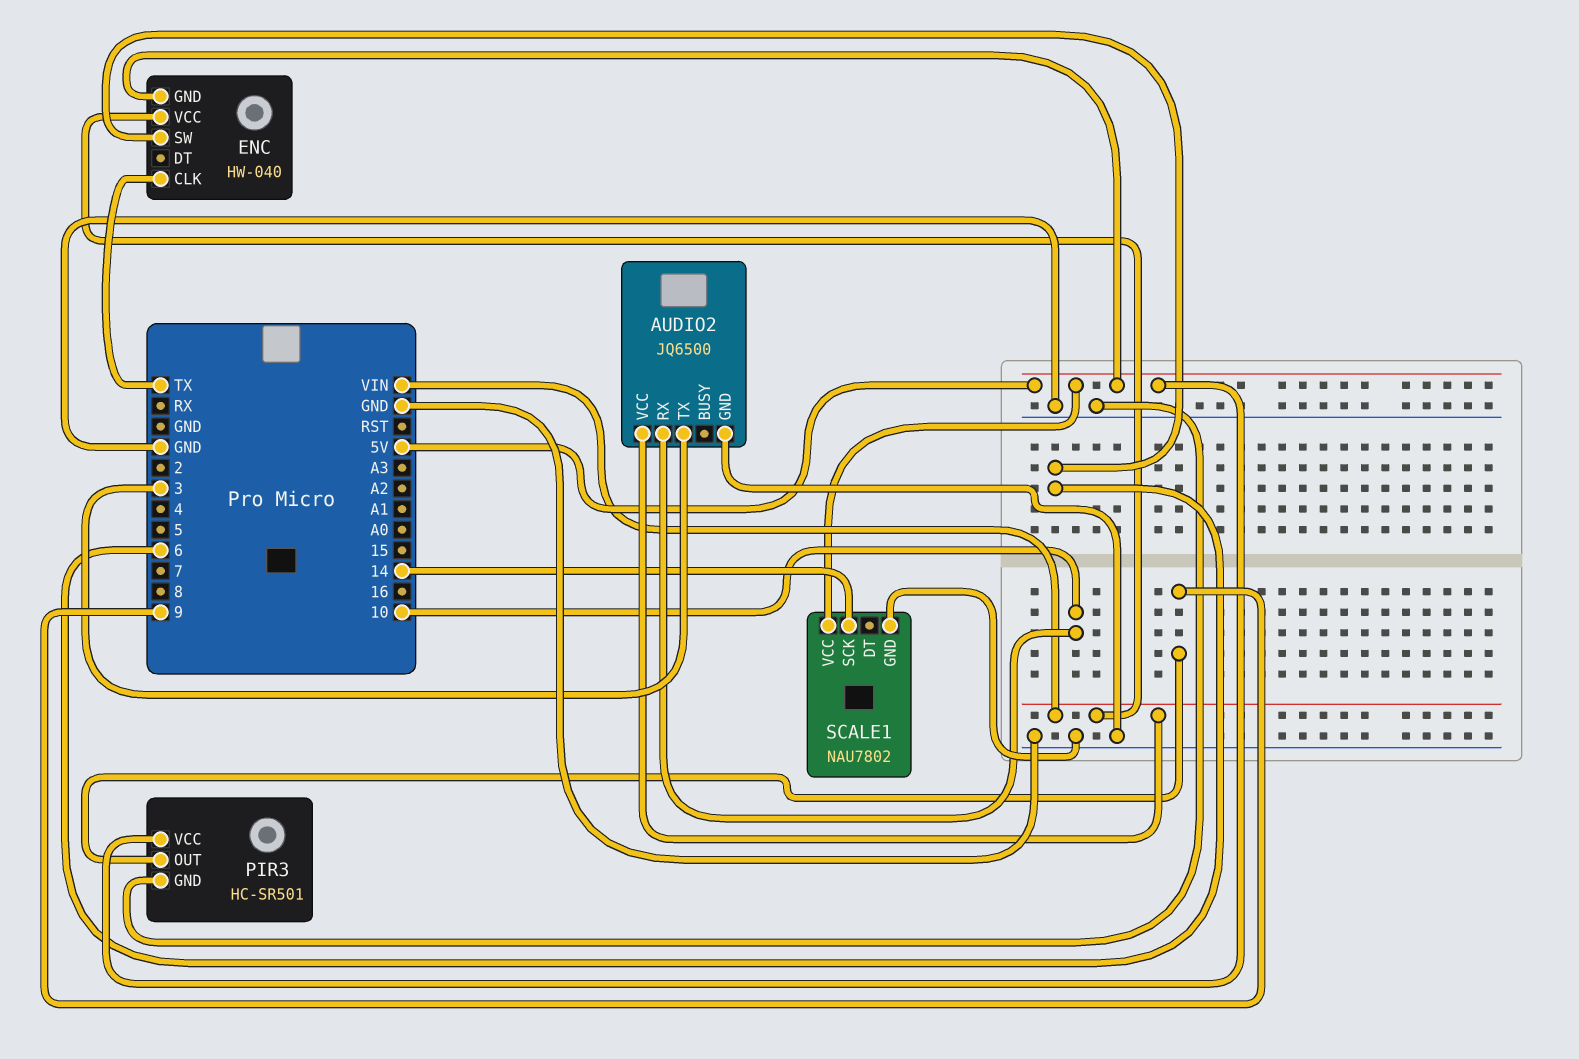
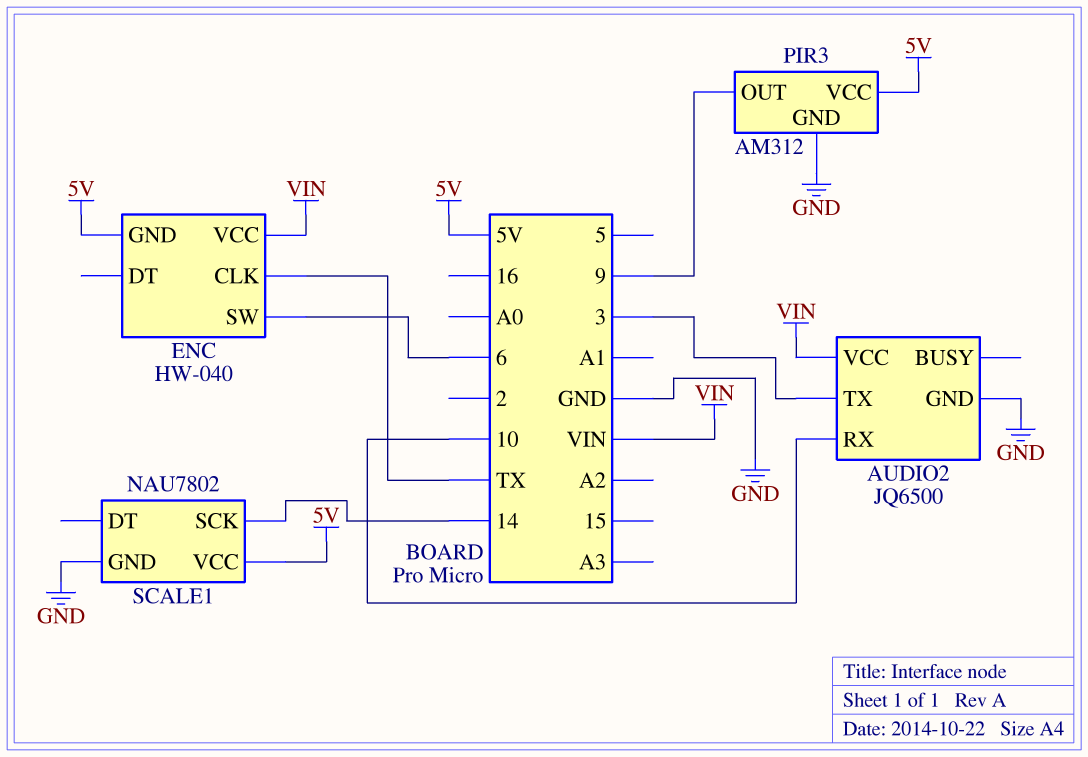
PIR3: HC-SR501 -> AM312

